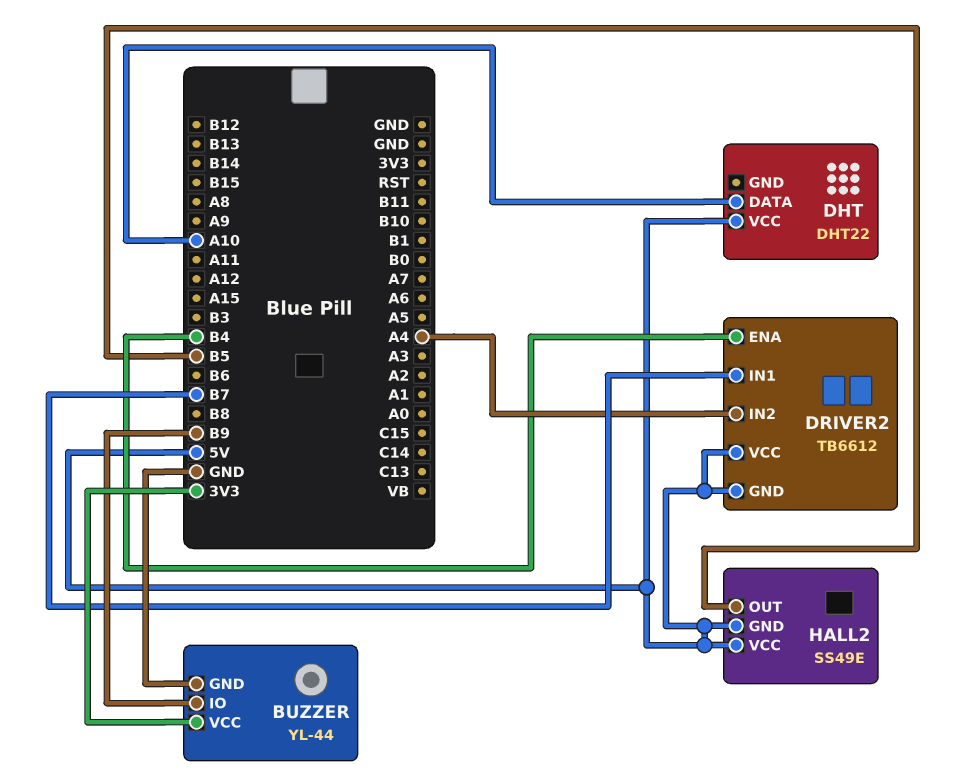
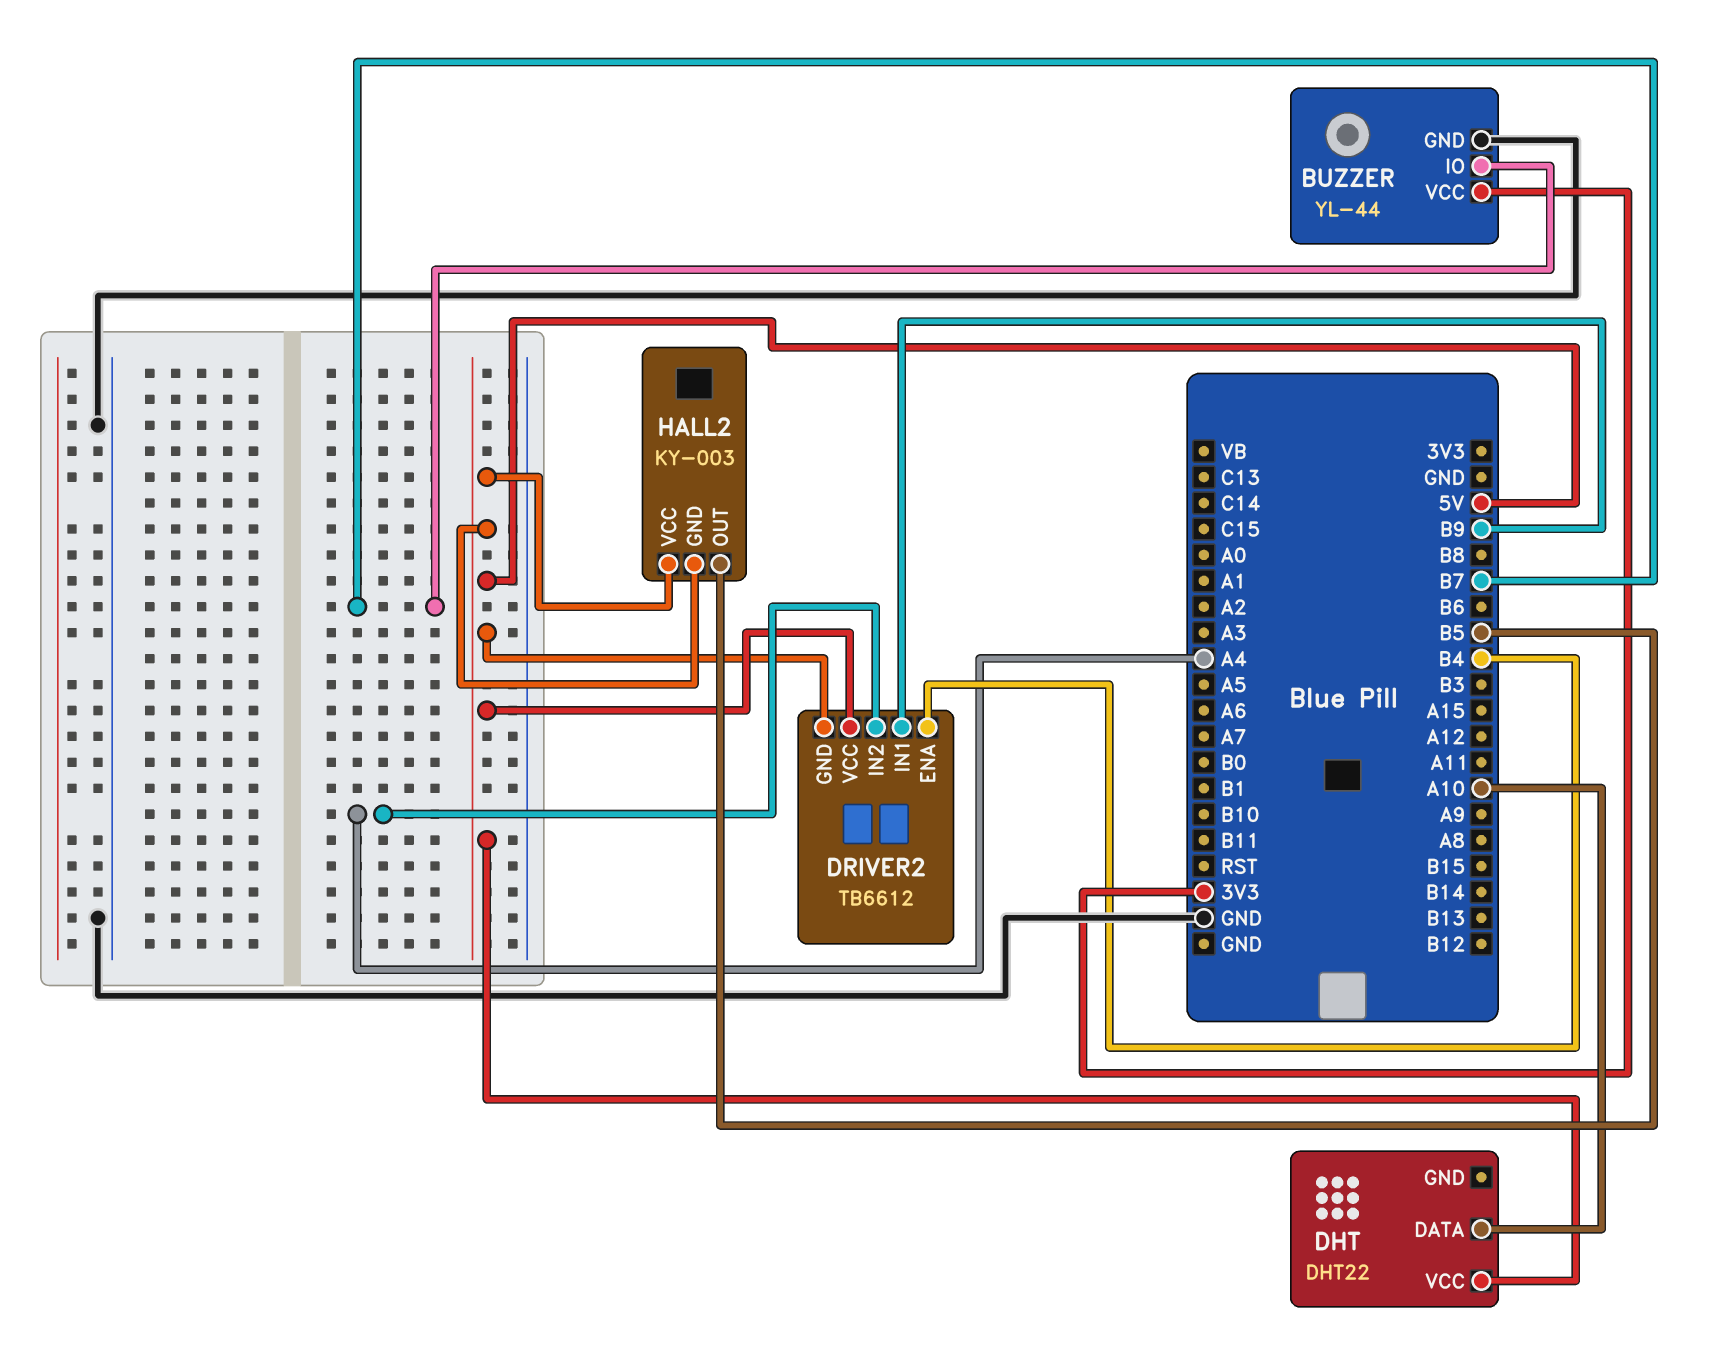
BUZZER pin IO: B9 -> B7
DRIVER2 pin IN1: B7 -> B9
HALL2: SS49E -> KY-003

